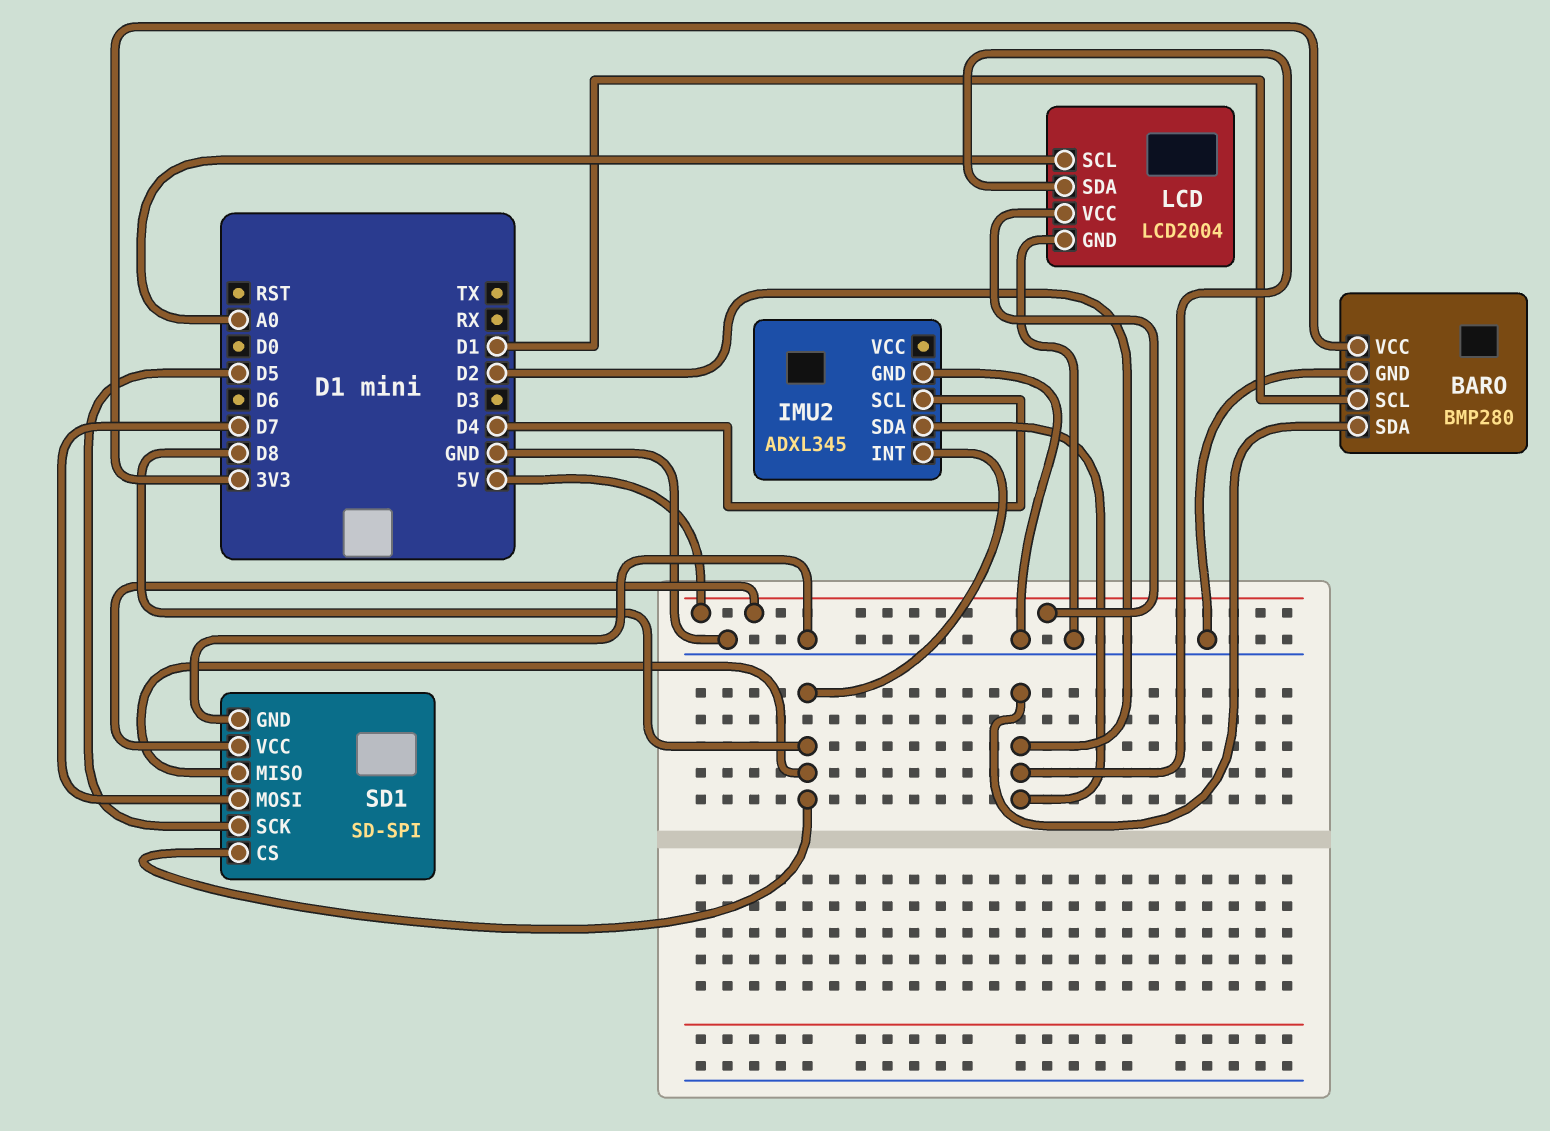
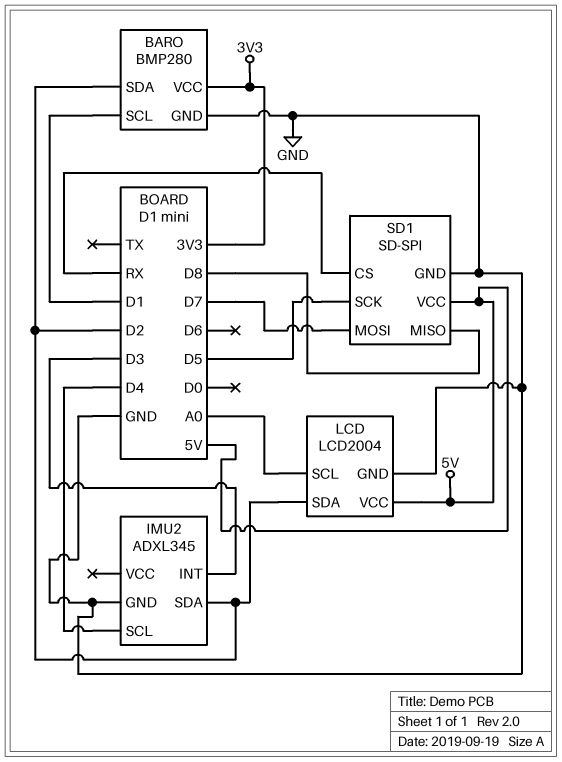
IMU2 pin INT: D8 -> D3
SD1 pin CS: D8 -> RX

